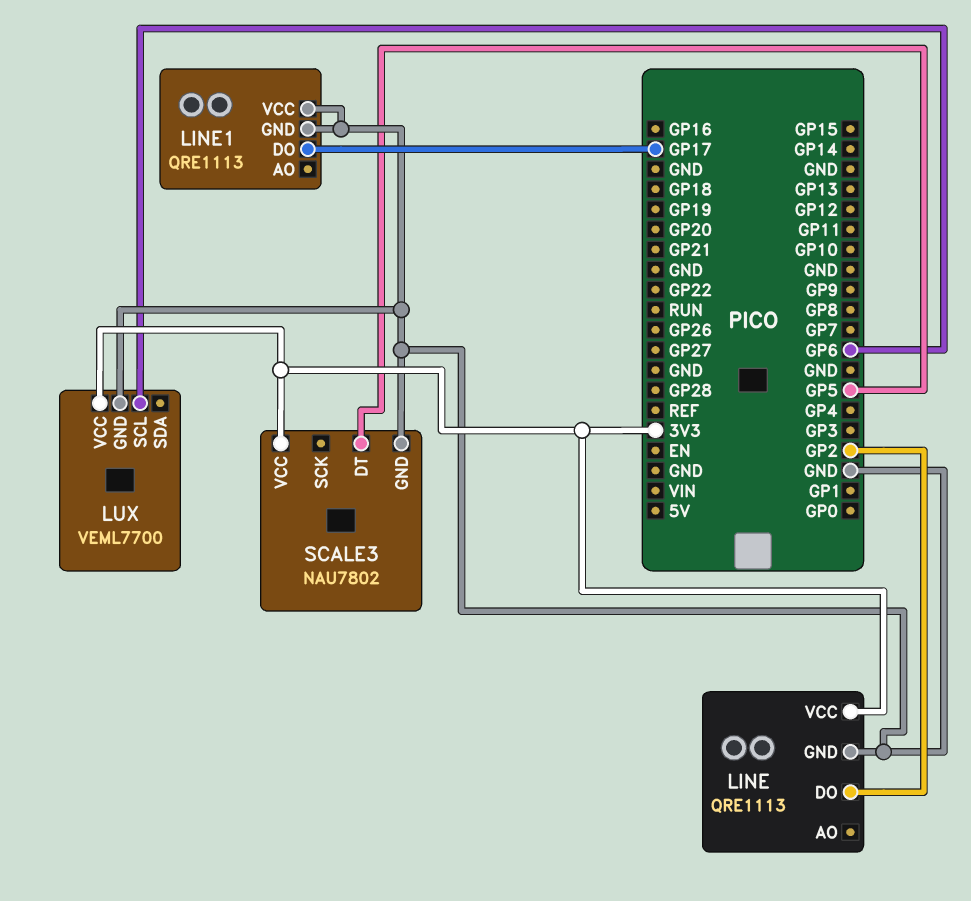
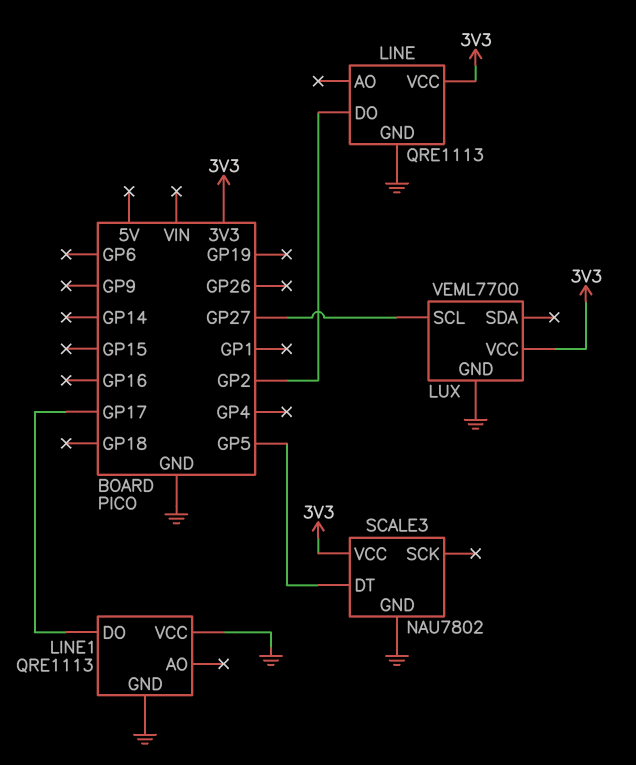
LUX pin SCL: GP6 -> GP27

